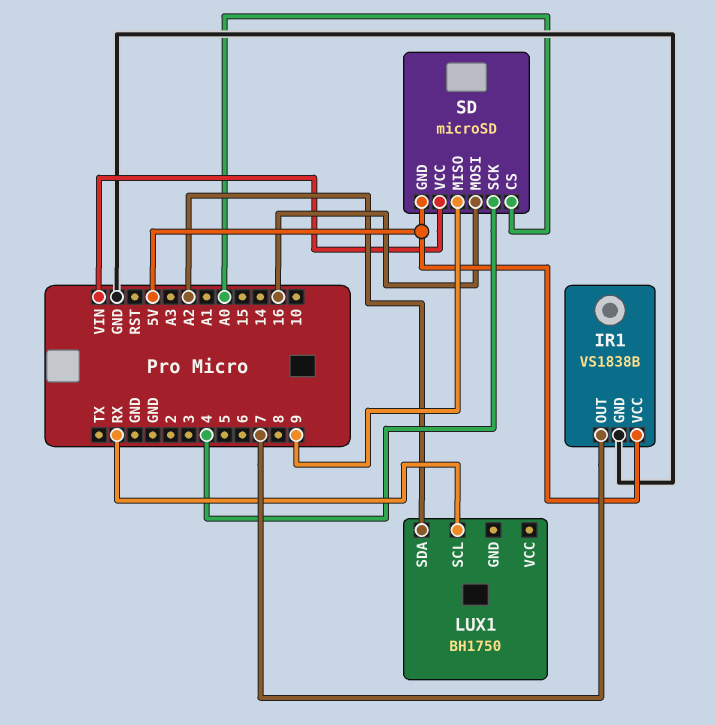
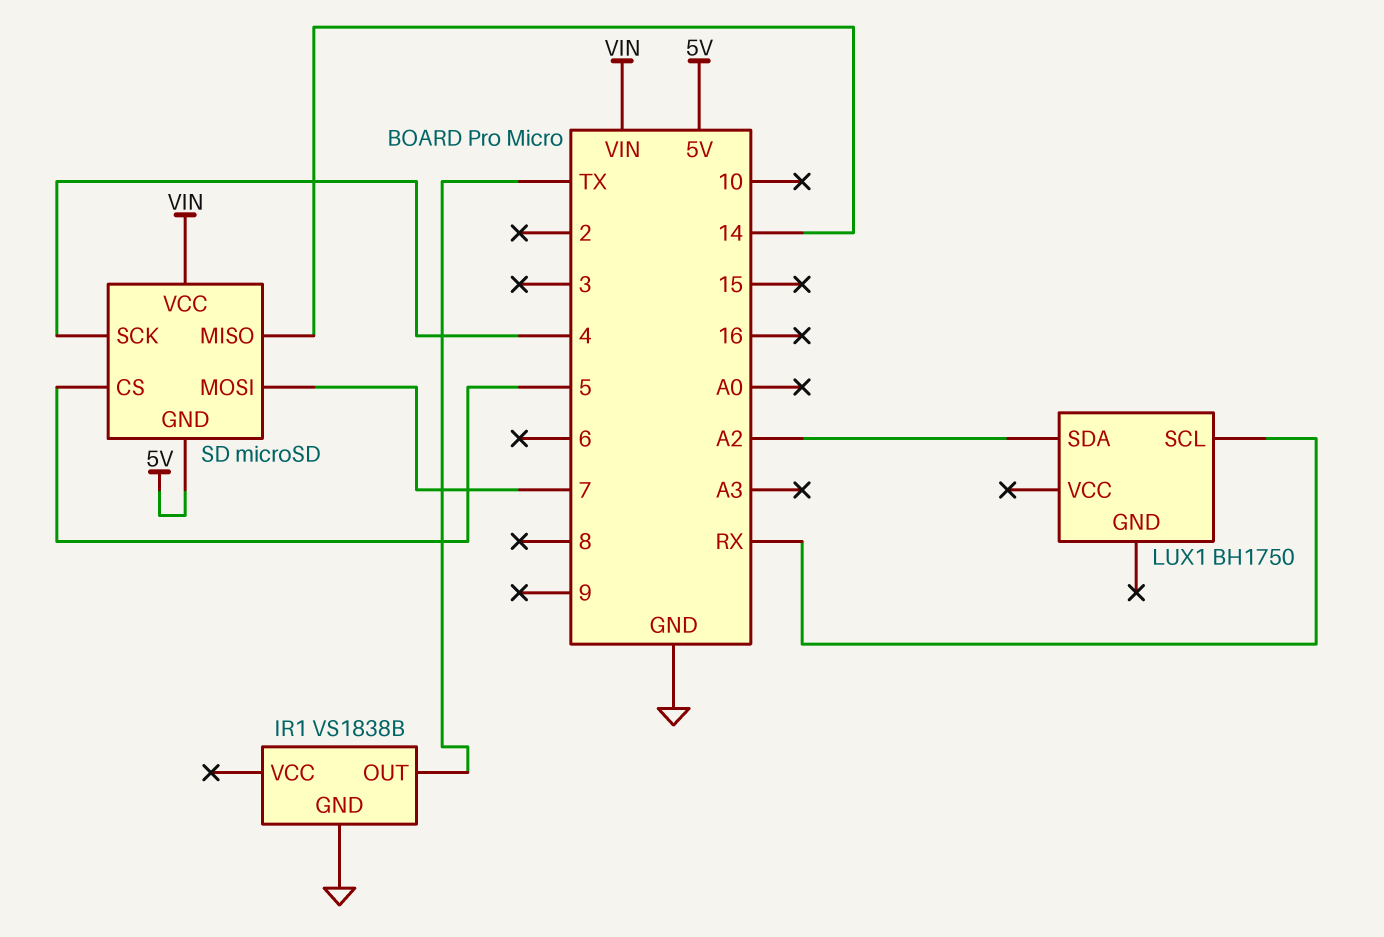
IR1 pin OUT: 7 -> TX
IR1 pin VCC: 5V -> none
SD pin CS: A0 -> 5
SD pin MISO: 9 -> 14
SD pin MOSI: 16 -> 7

